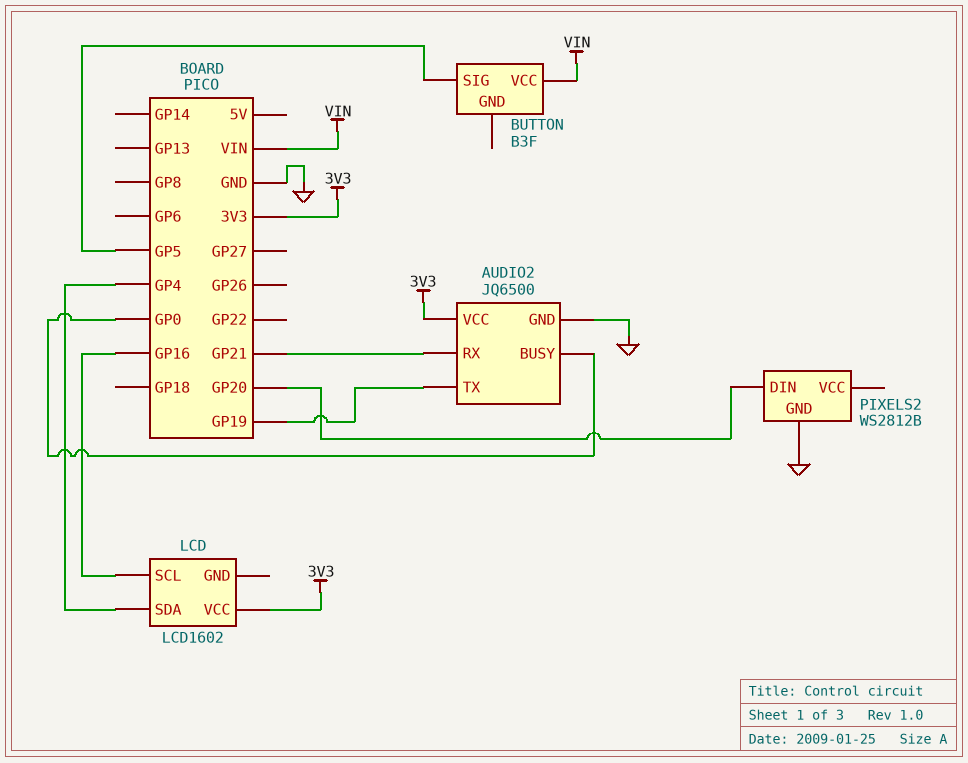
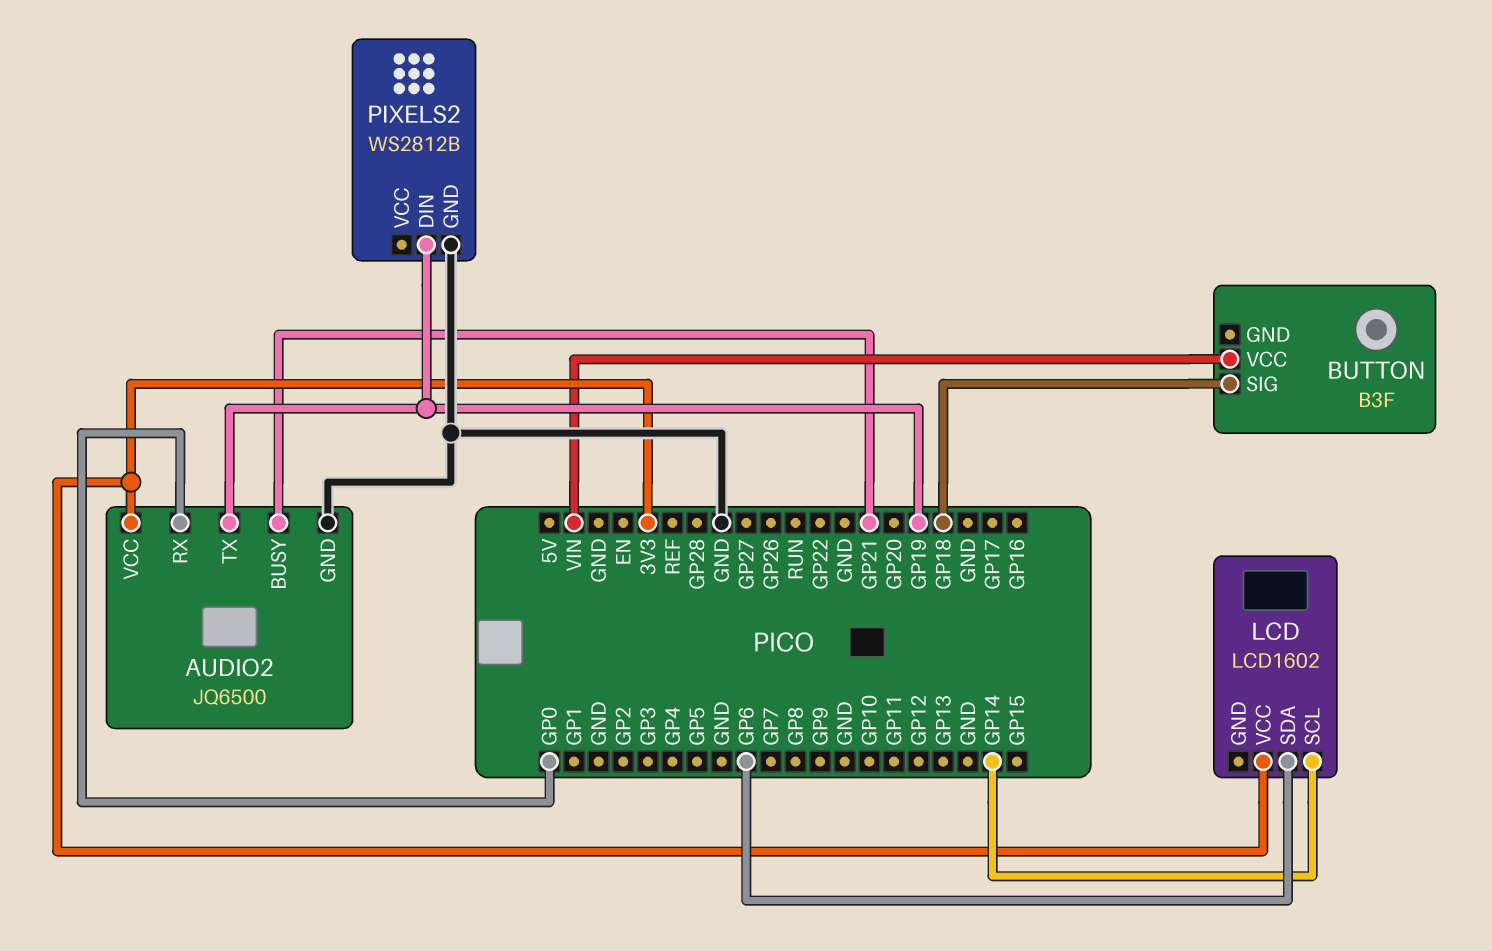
AUDIO2 pin BUSY: GP0 -> GP21
AUDIO2 pin RX: GP21 -> GP0
BUTTON pin SIG: GP5 -> GP18
LCD pin SCL: GP16 -> GP14
LCD pin SDA: GP4 -> GP6
PIXELS2 pin DIN: GP20 -> GP19

